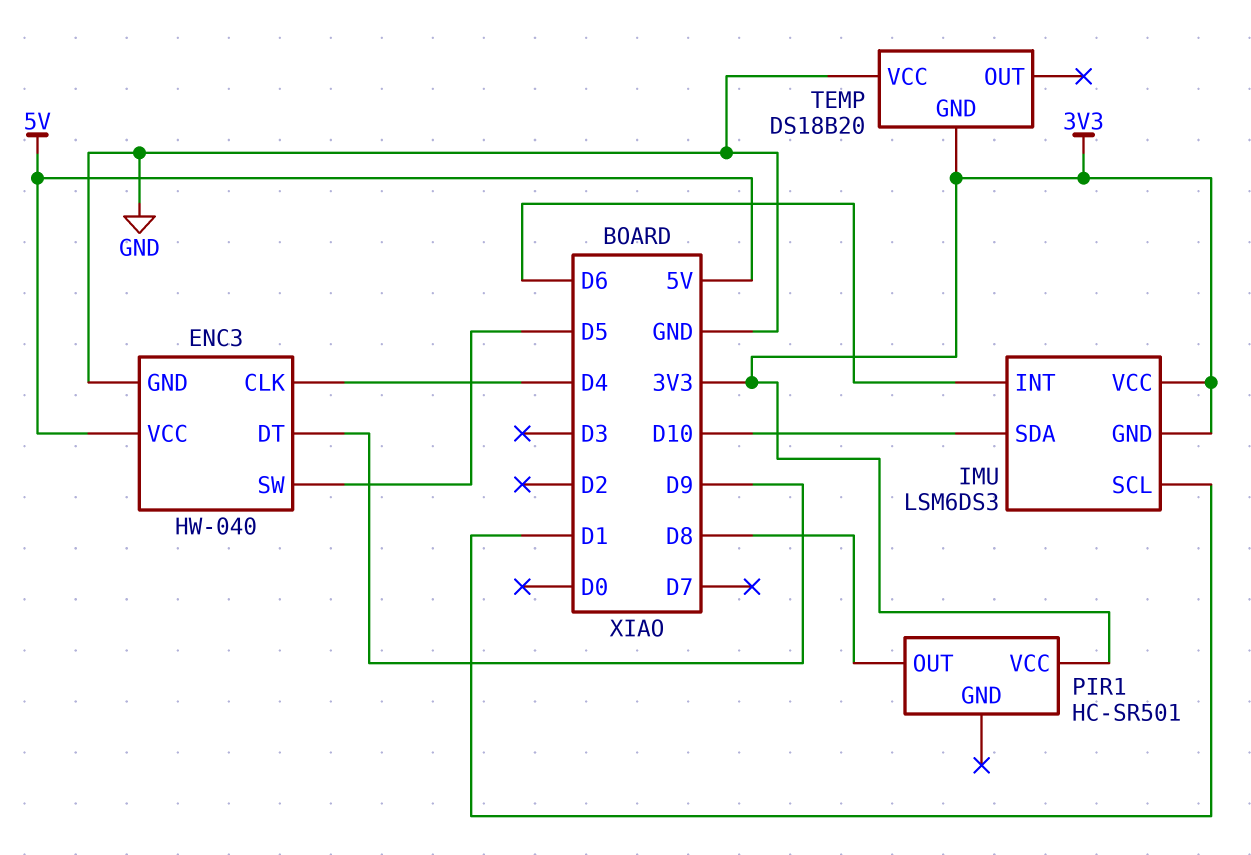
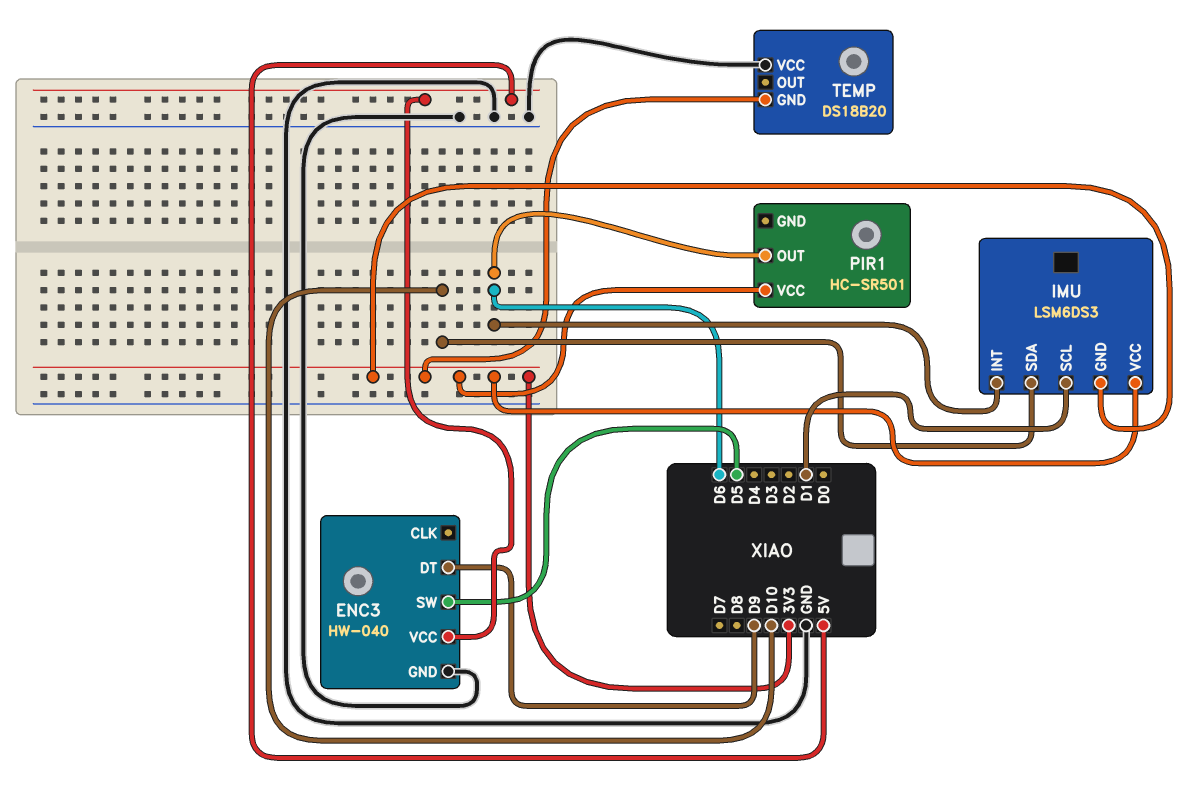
ENC3 pin CLK: D4 -> none
PIR1 pin OUT: D8 -> D6

